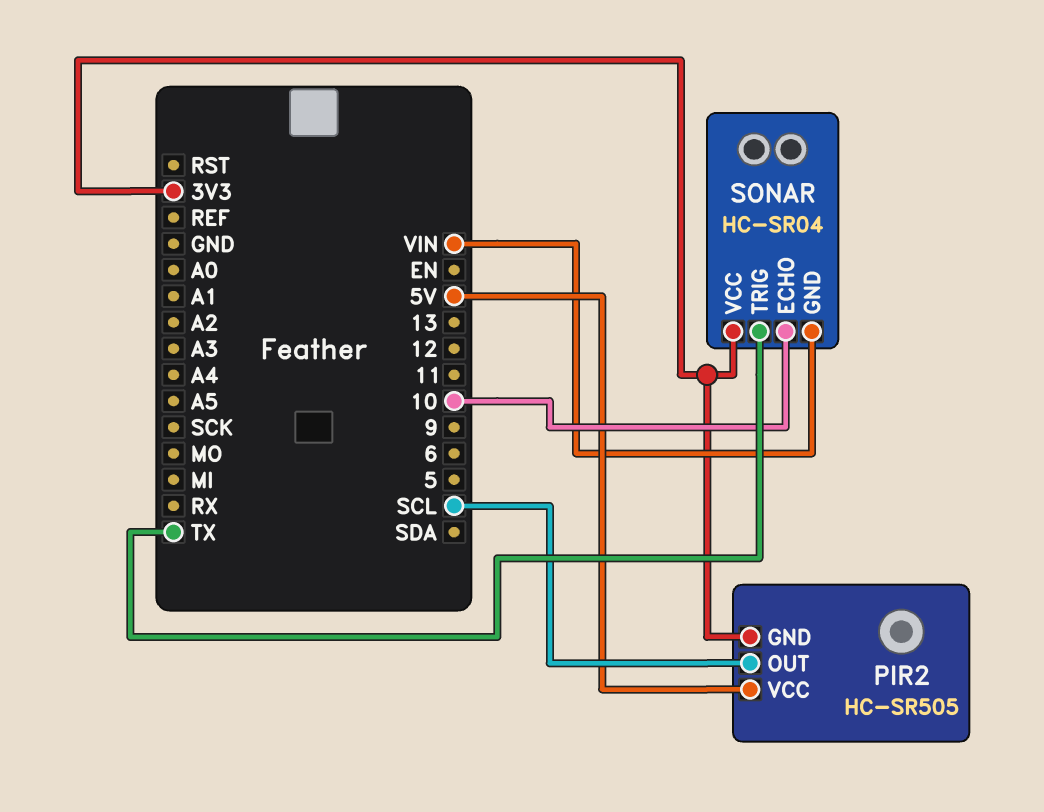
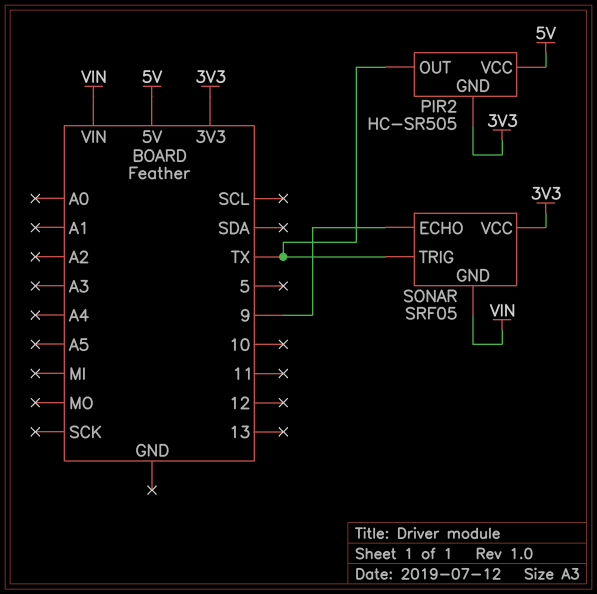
PIR2 pin OUT: SCL -> TX
SONAR: HC-SR04 -> SRF05
SONAR pin ECHO: 10 -> 9

